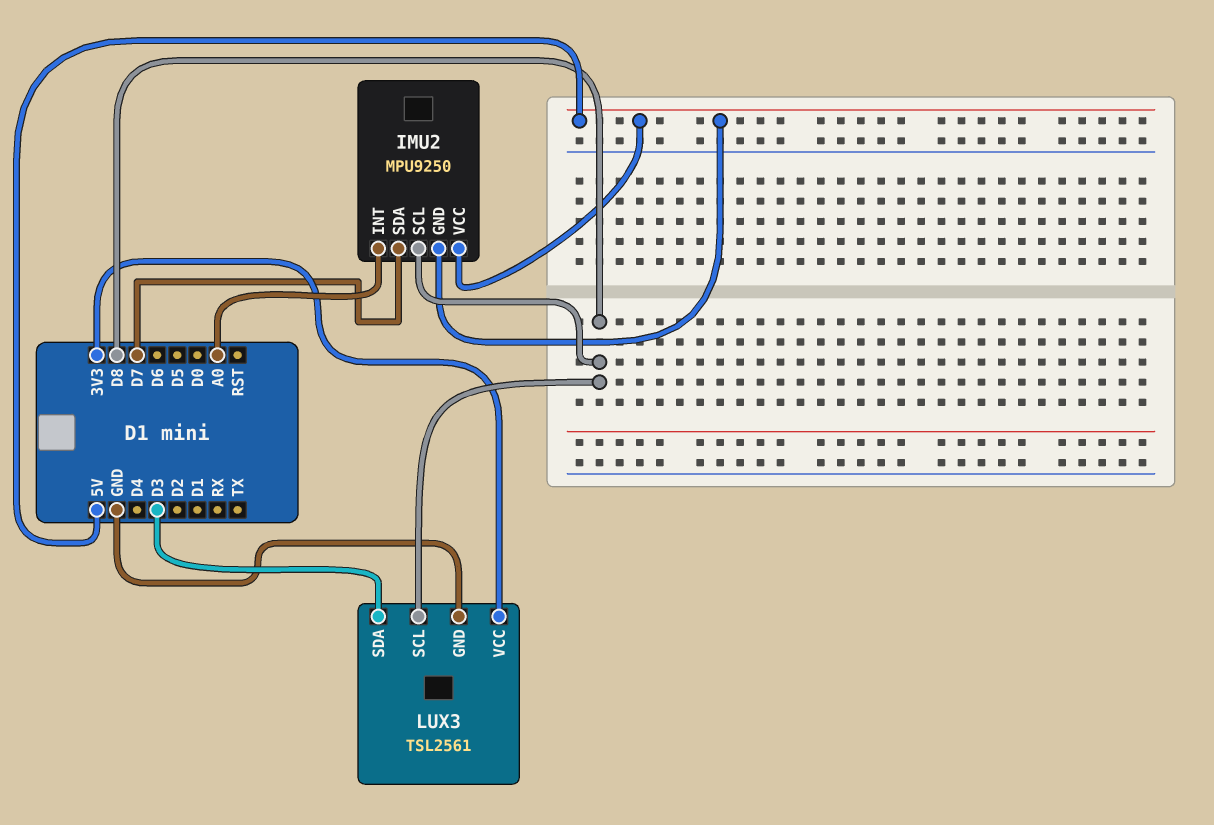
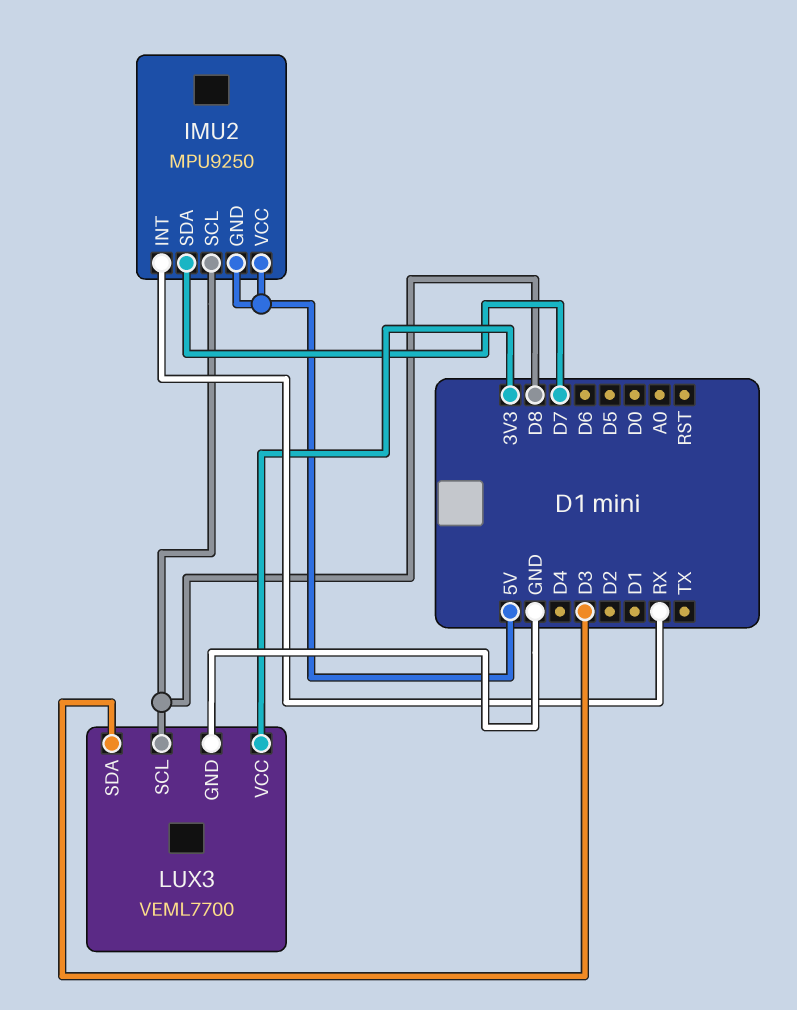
IMU2 pin INT: A0 -> RX
LUX3: TSL2561 -> VEML7700

